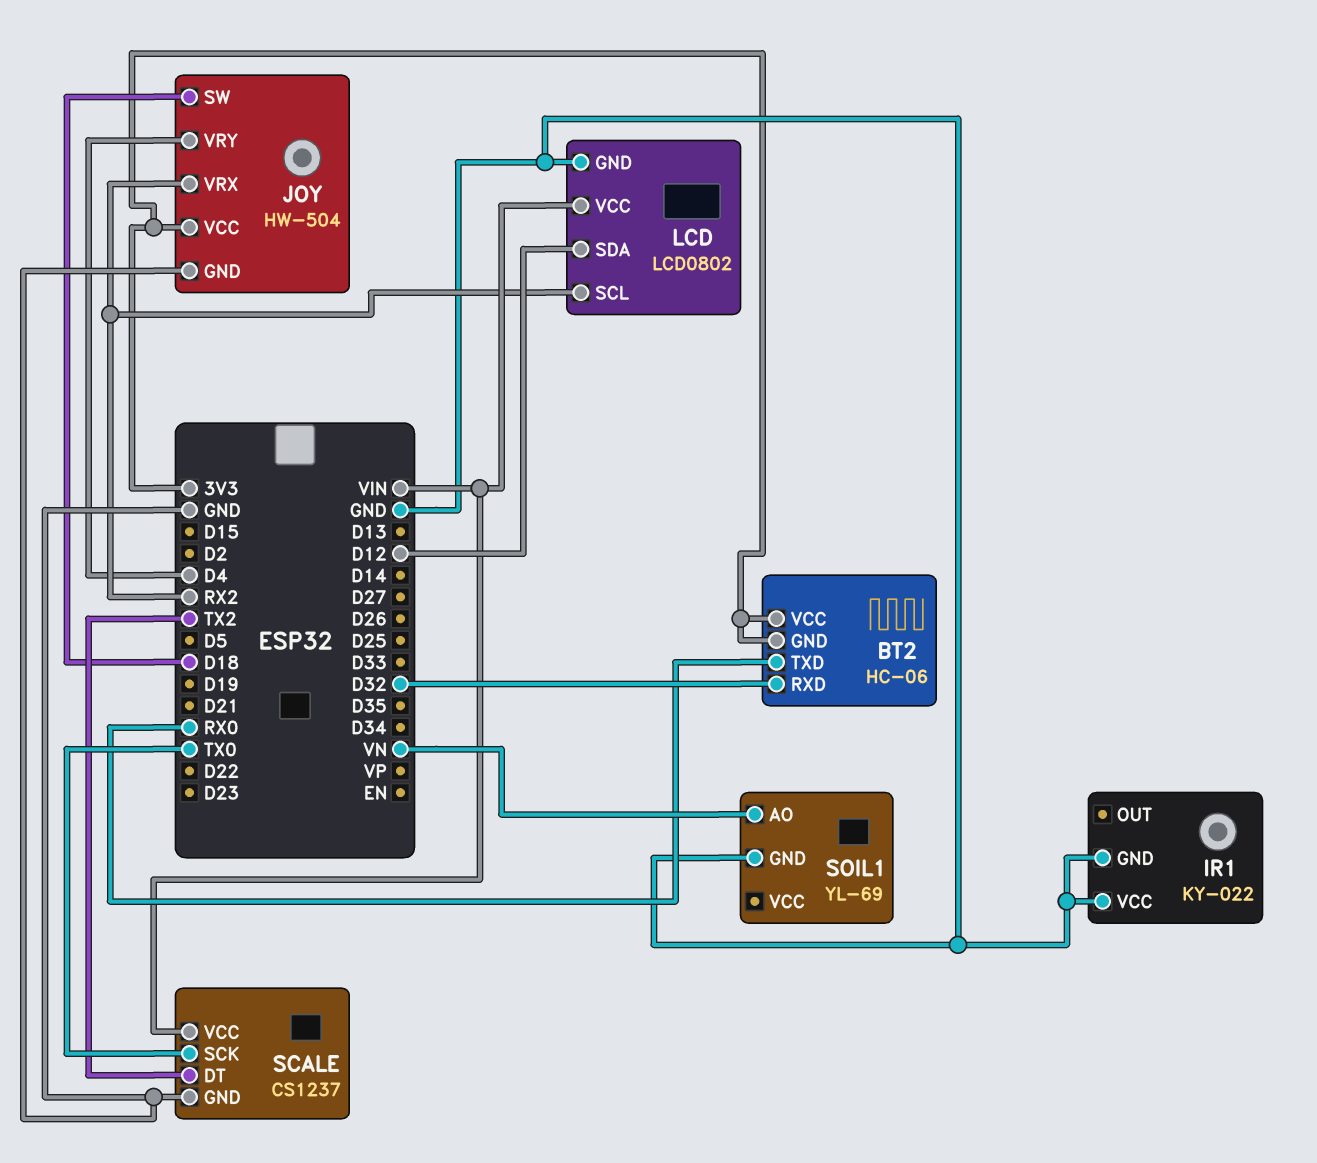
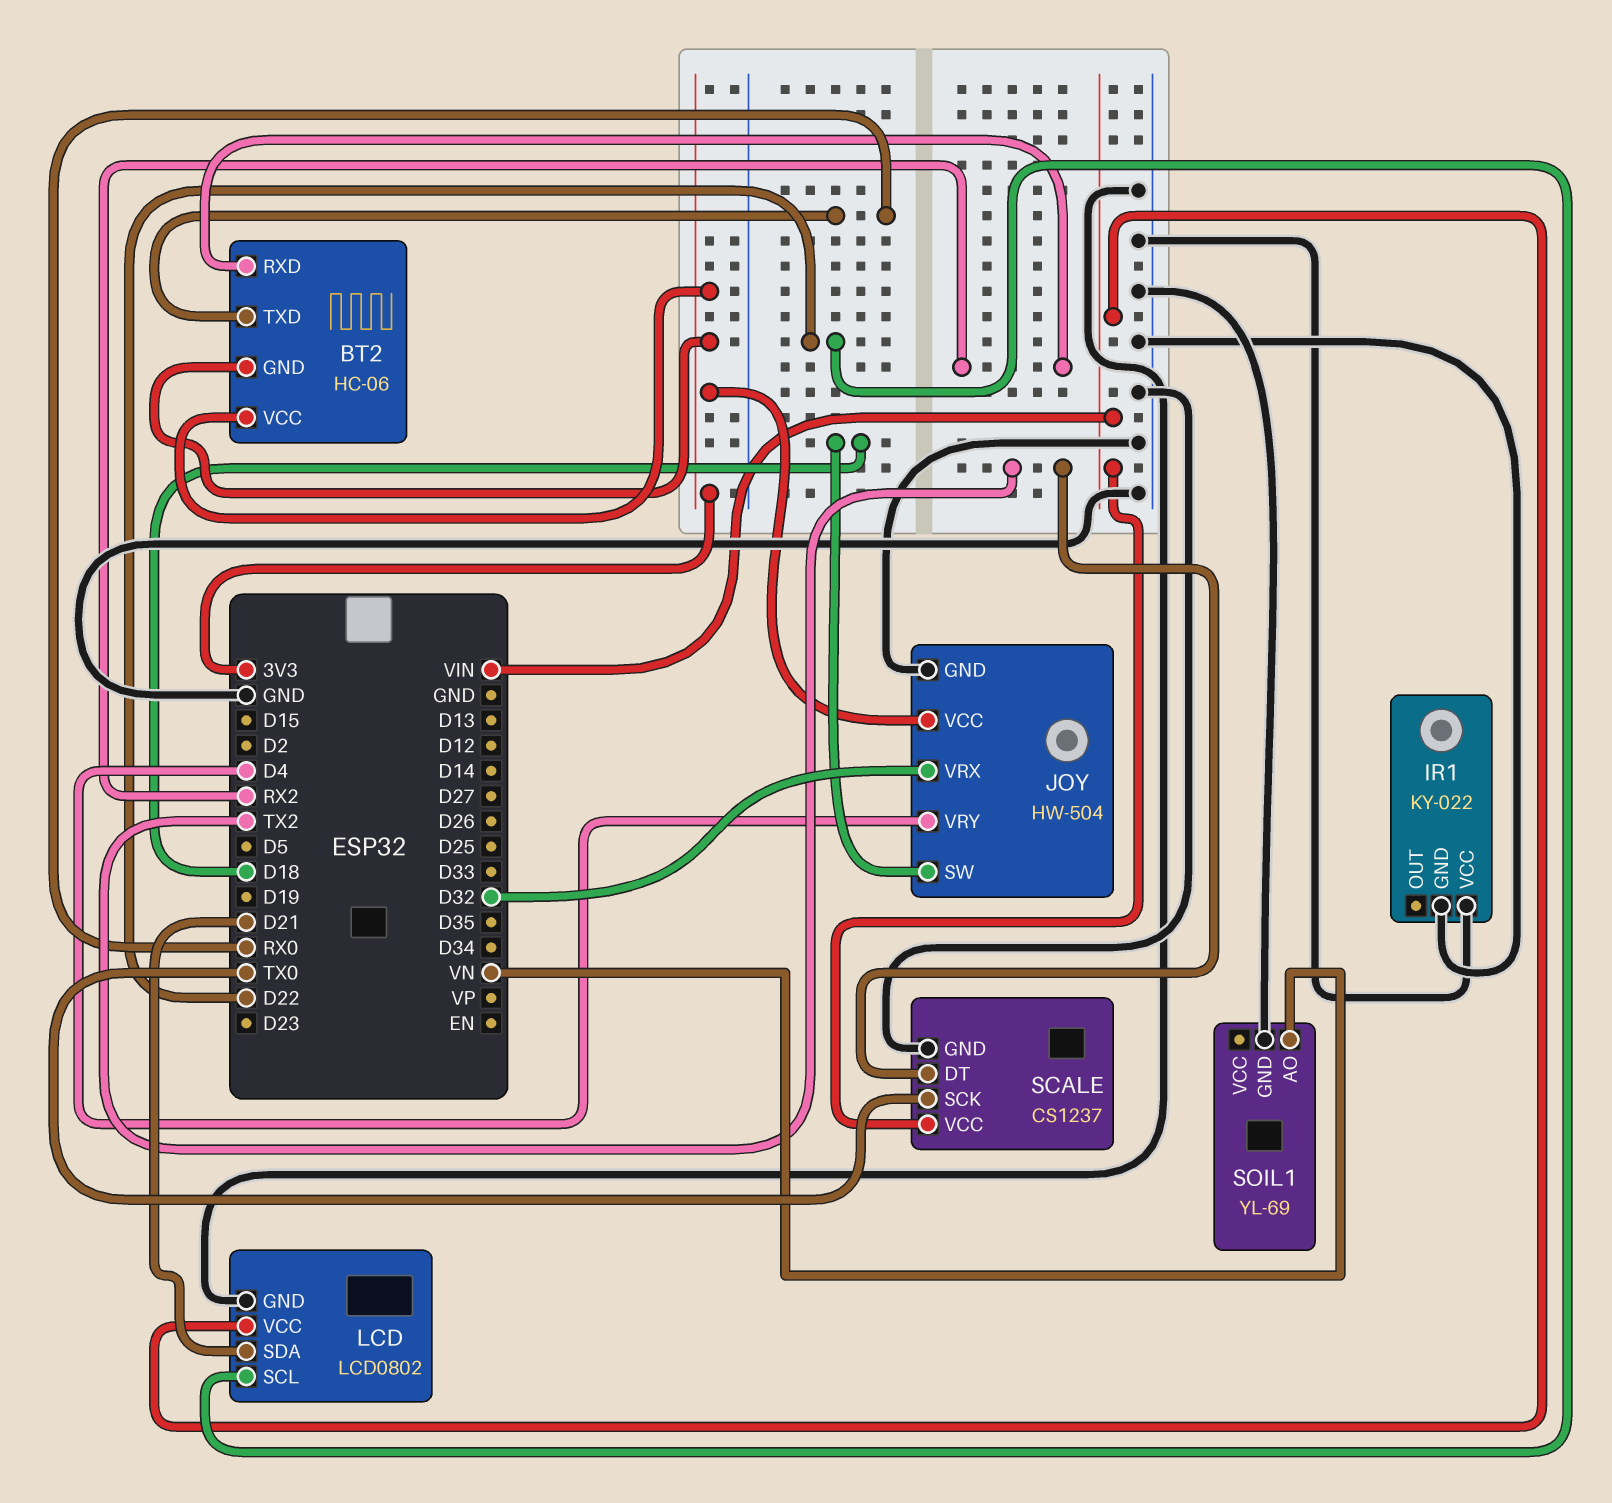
BT2 pin RXD: D32 -> RX2
JOY pin VRX: RX2 -> D32
LCD pin SCL: RX2 -> D22
LCD pin SDA: D12 -> D21

